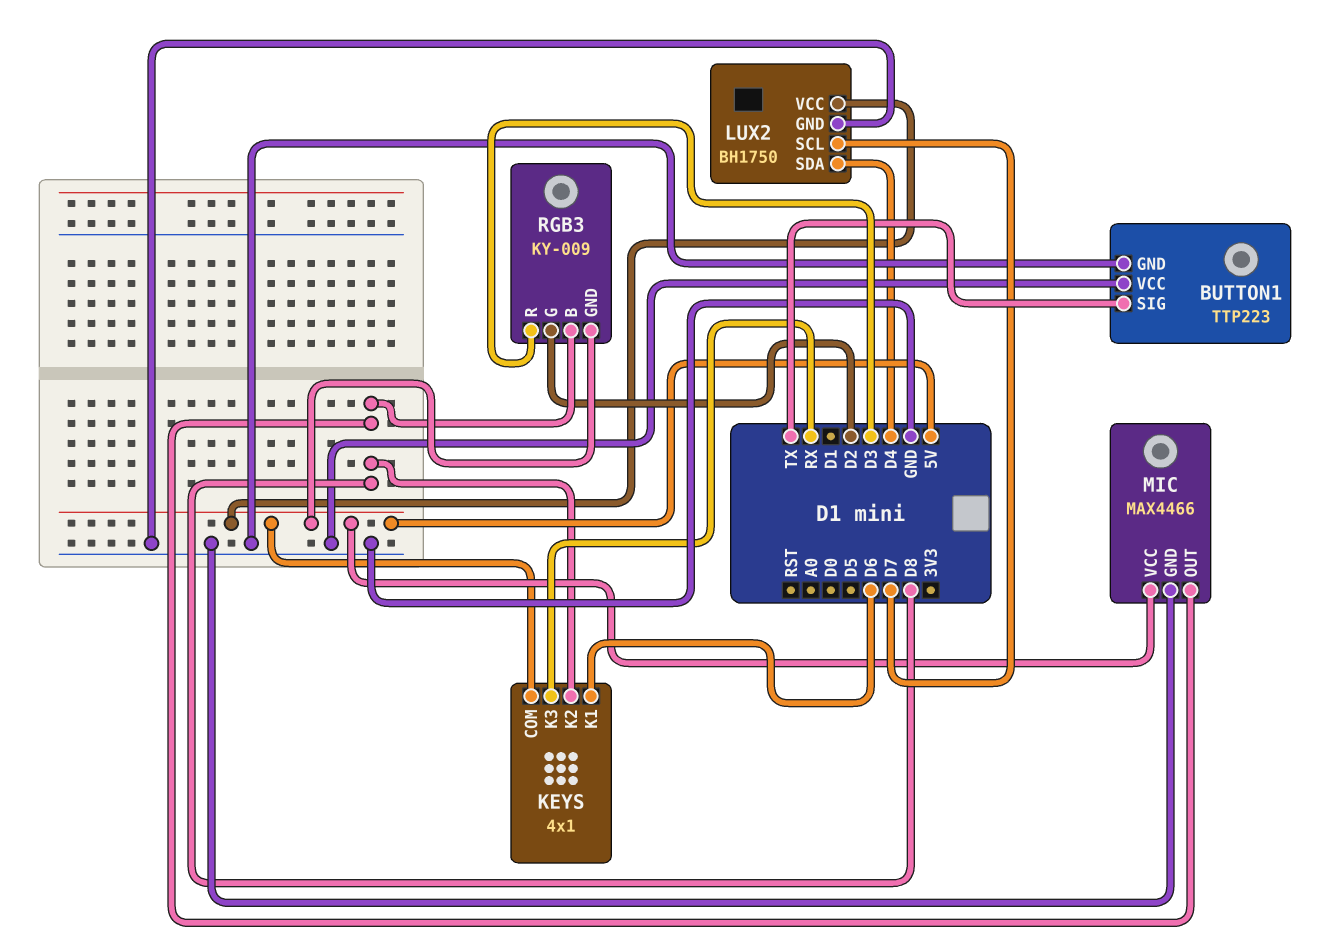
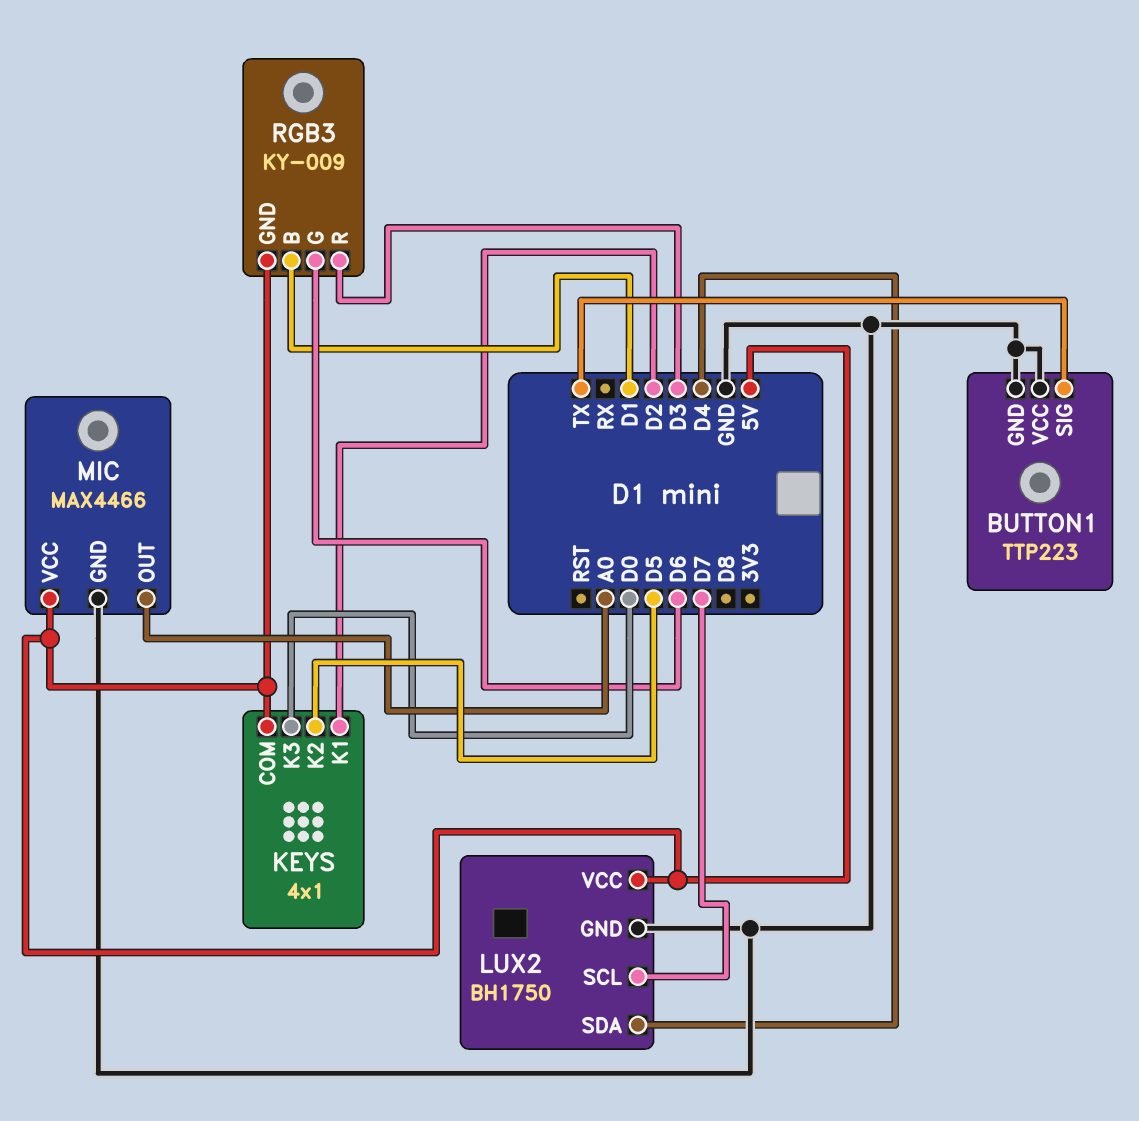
KEYS pin K1: D6 -> D2
KEYS pin K2: D8 -> D5
KEYS pin K3: RX -> D0
MIC pin OUT: D8 -> A0
RGB3 pin B: D8 -> D1
RGB3 pin G: D2 -> D6

